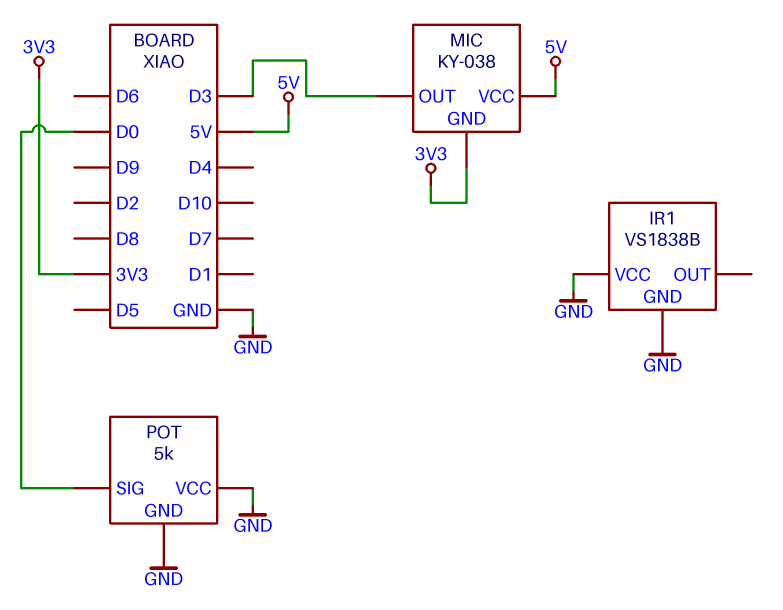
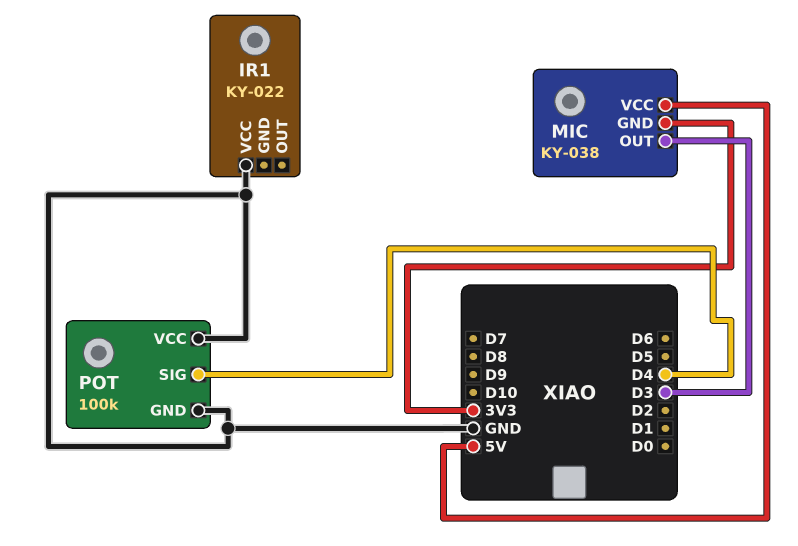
IR1: VS1838B -> KY-022
IR1 pin GND: GND -> none
POT: 5k -> 100k
POT pin SIG: D0 -> D4

